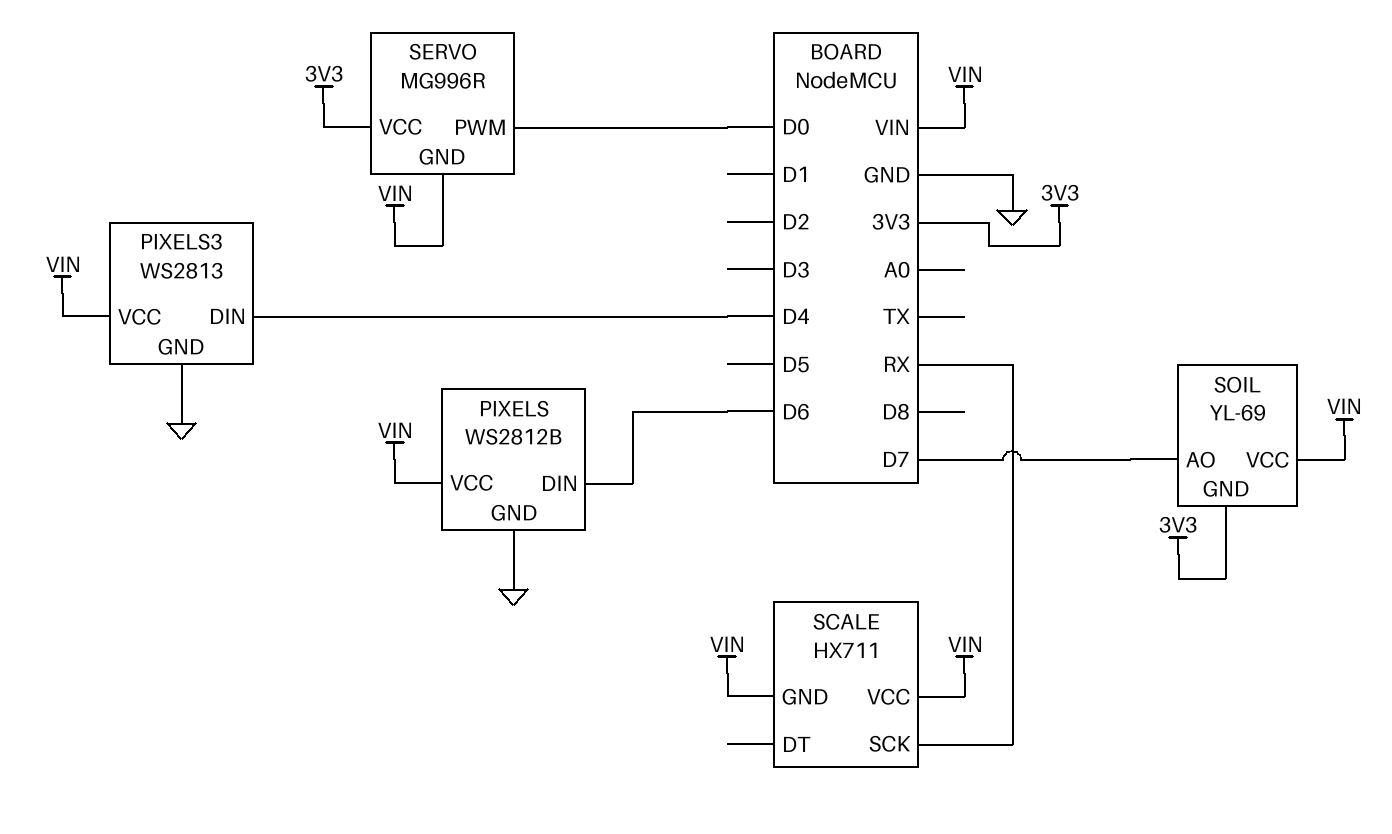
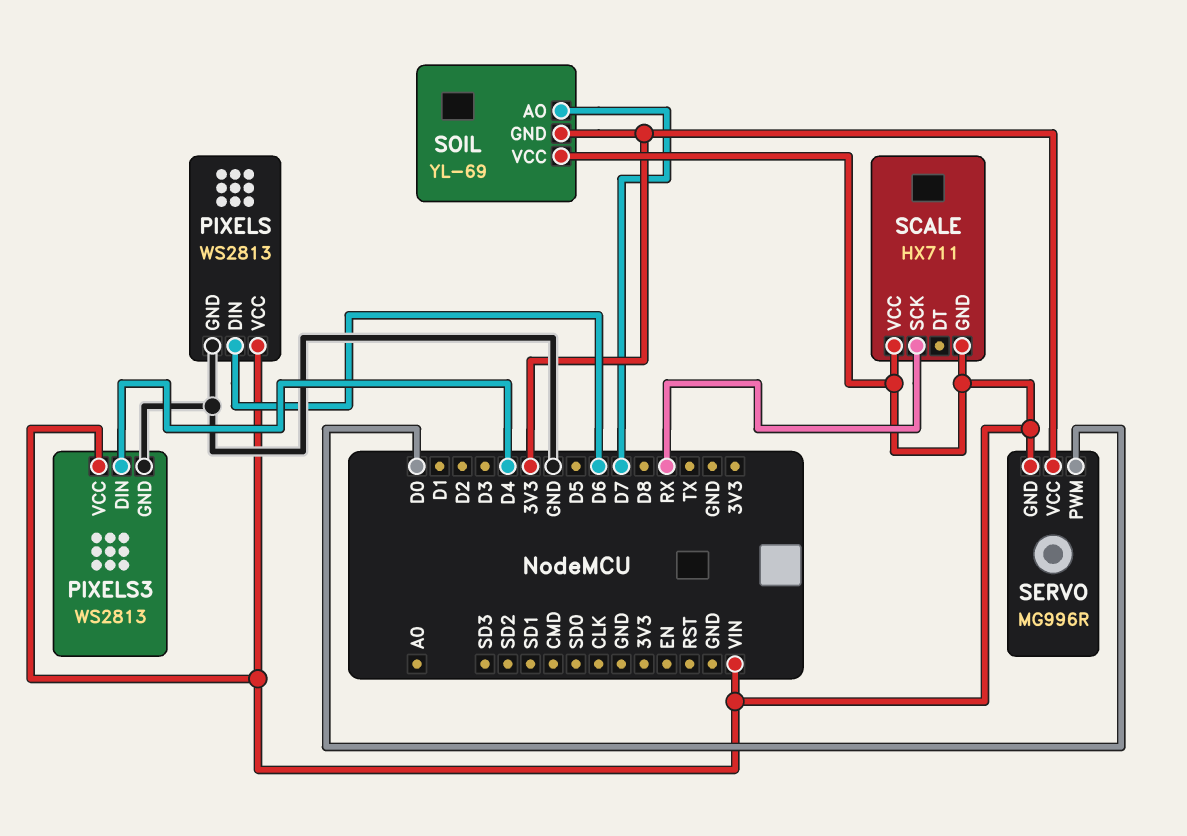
PIXELS: WS2812B -> WS2813

